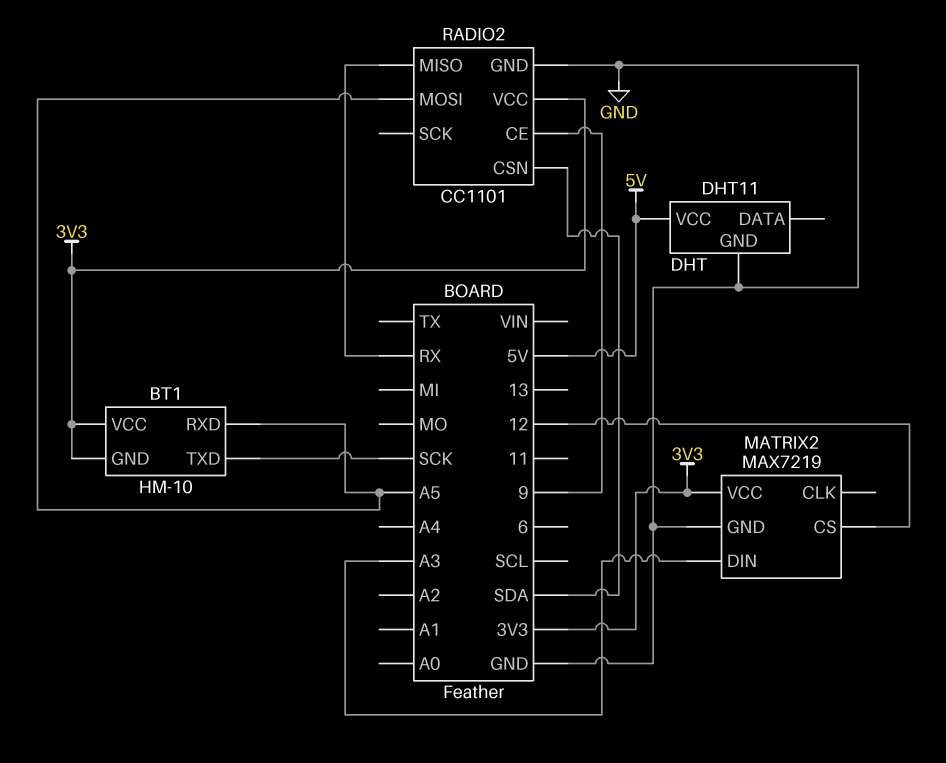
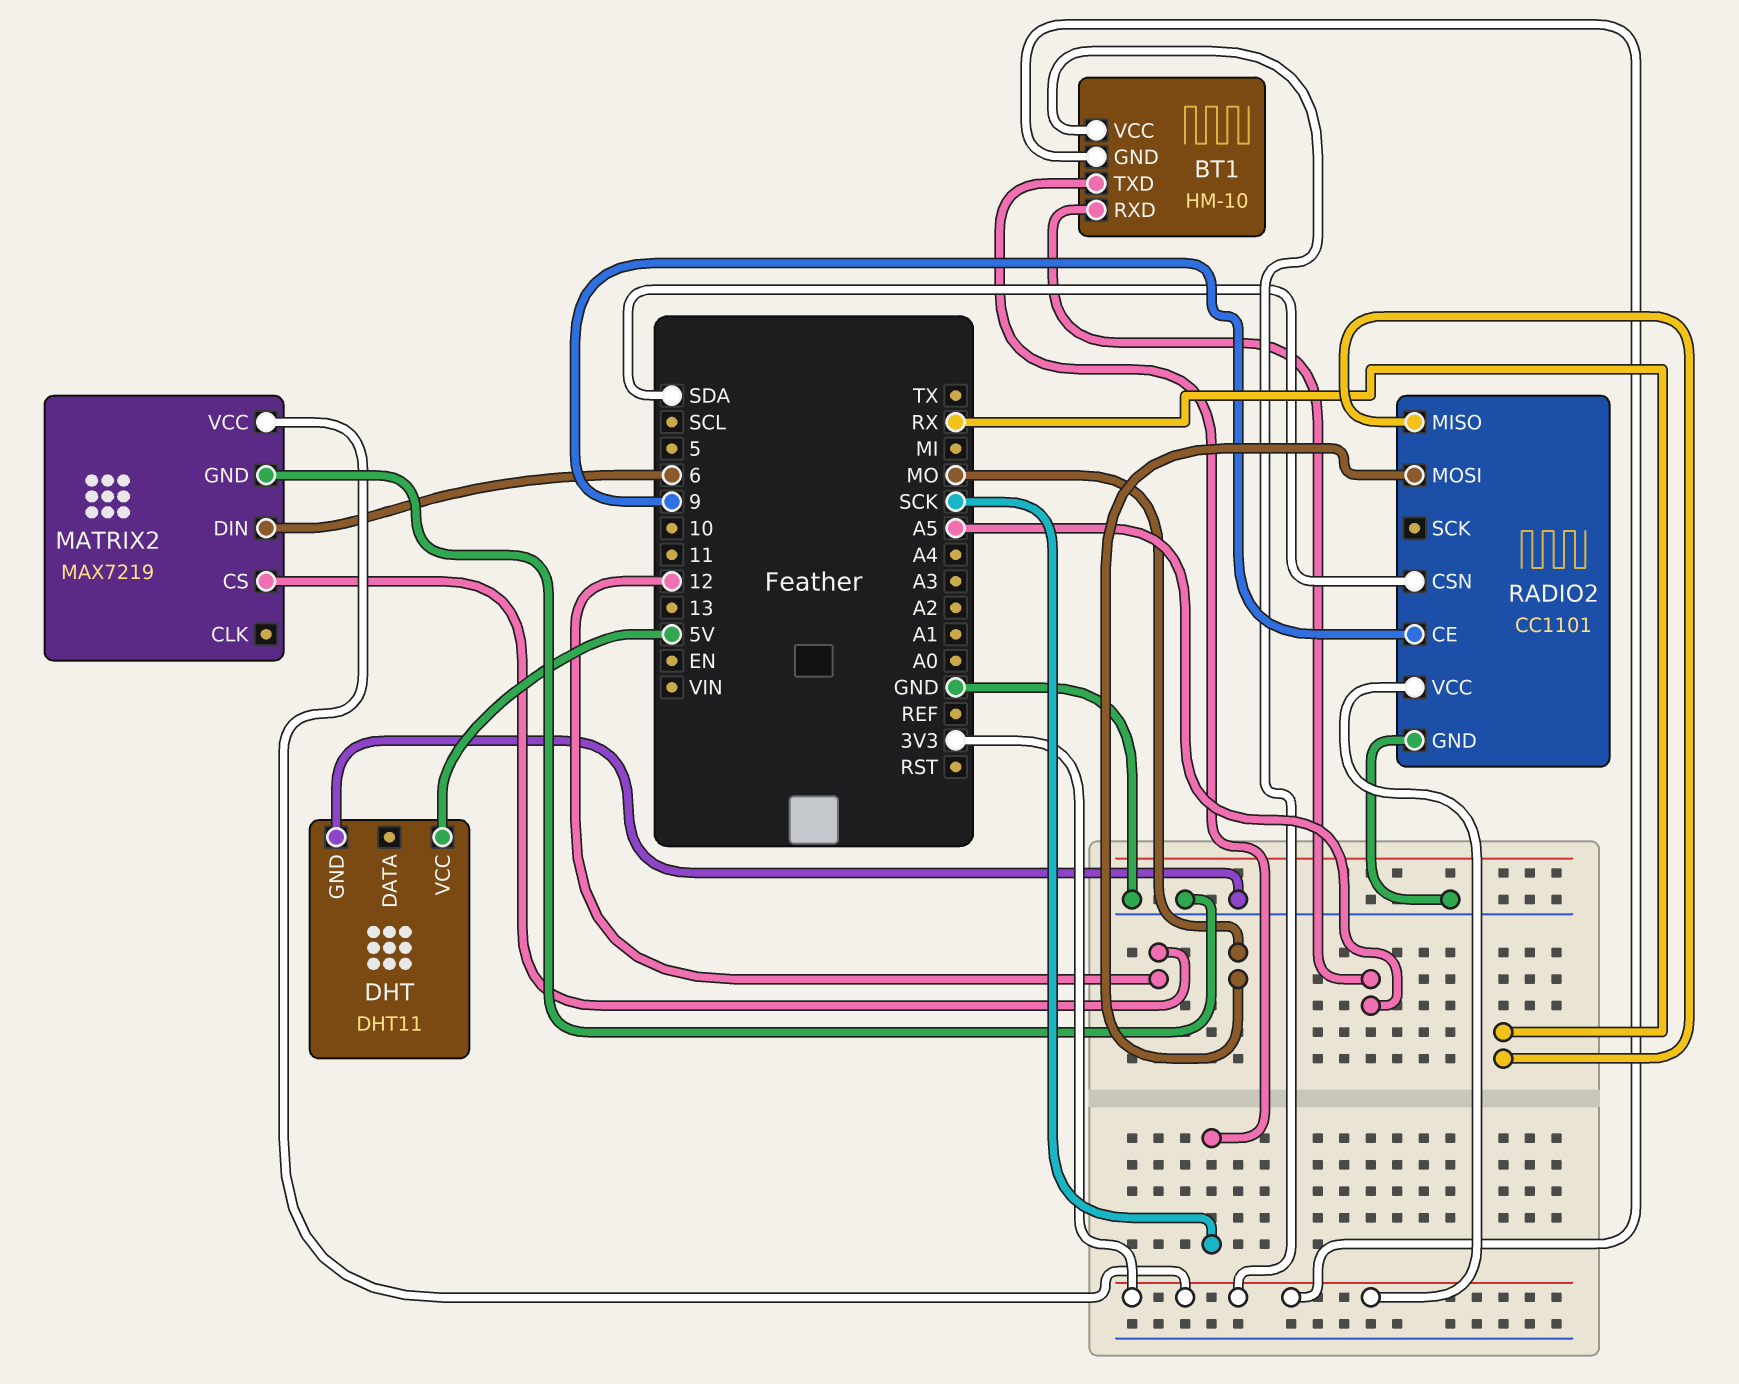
MATRIX2 pin DIN: A3 -> 6
RADIO2 pin MOSI: A5 -> MO

